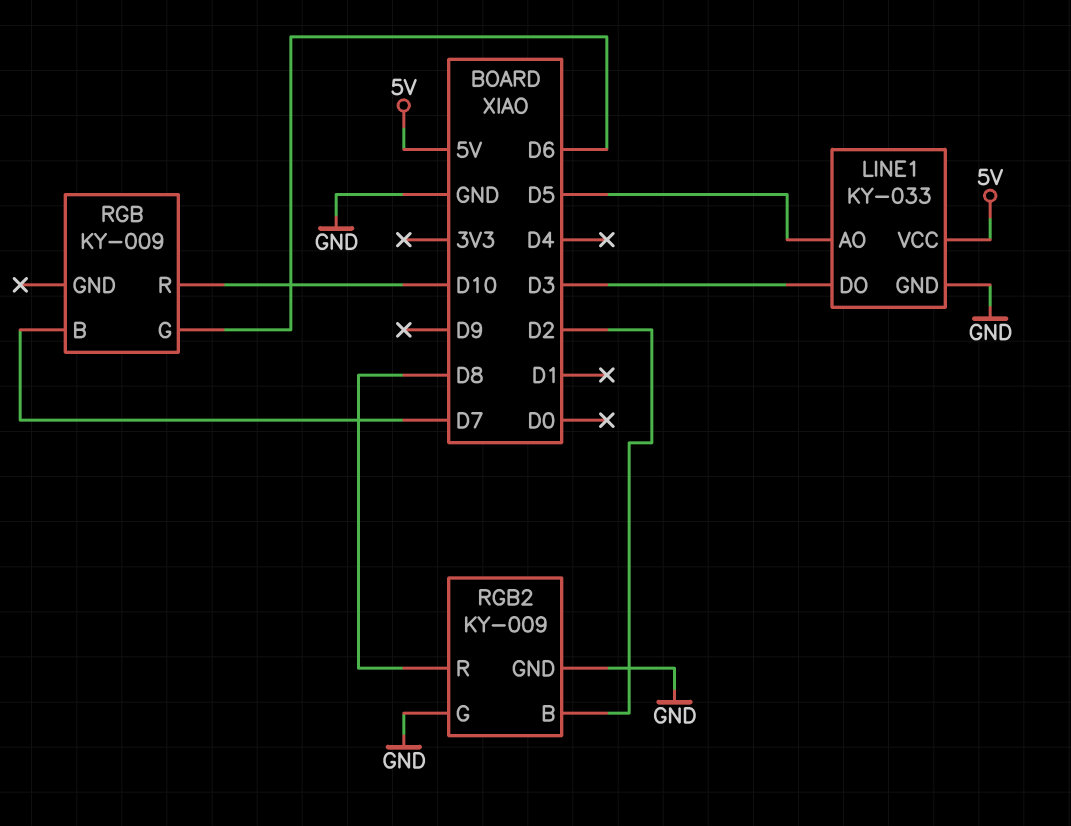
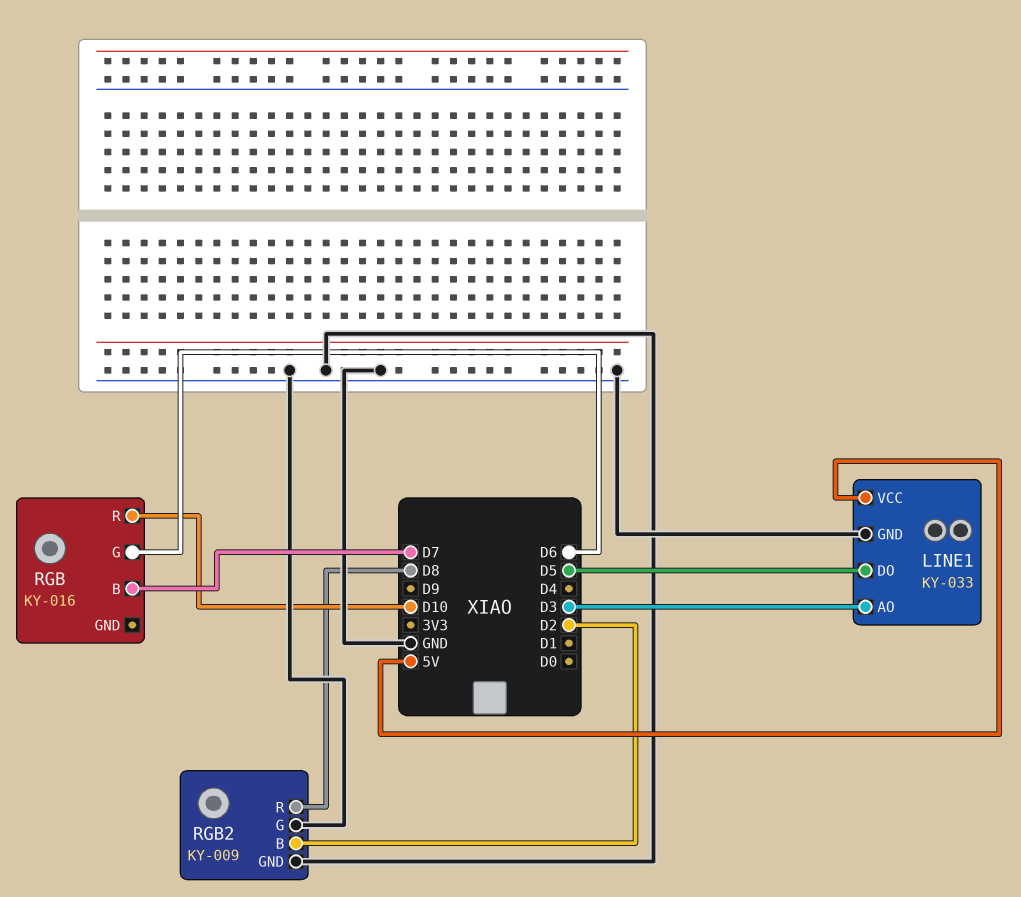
LINE1 pin AO: D5 -> D3
LINE1 pin DO: D3 -> D5
RGB: KY-009 -> KY-016

